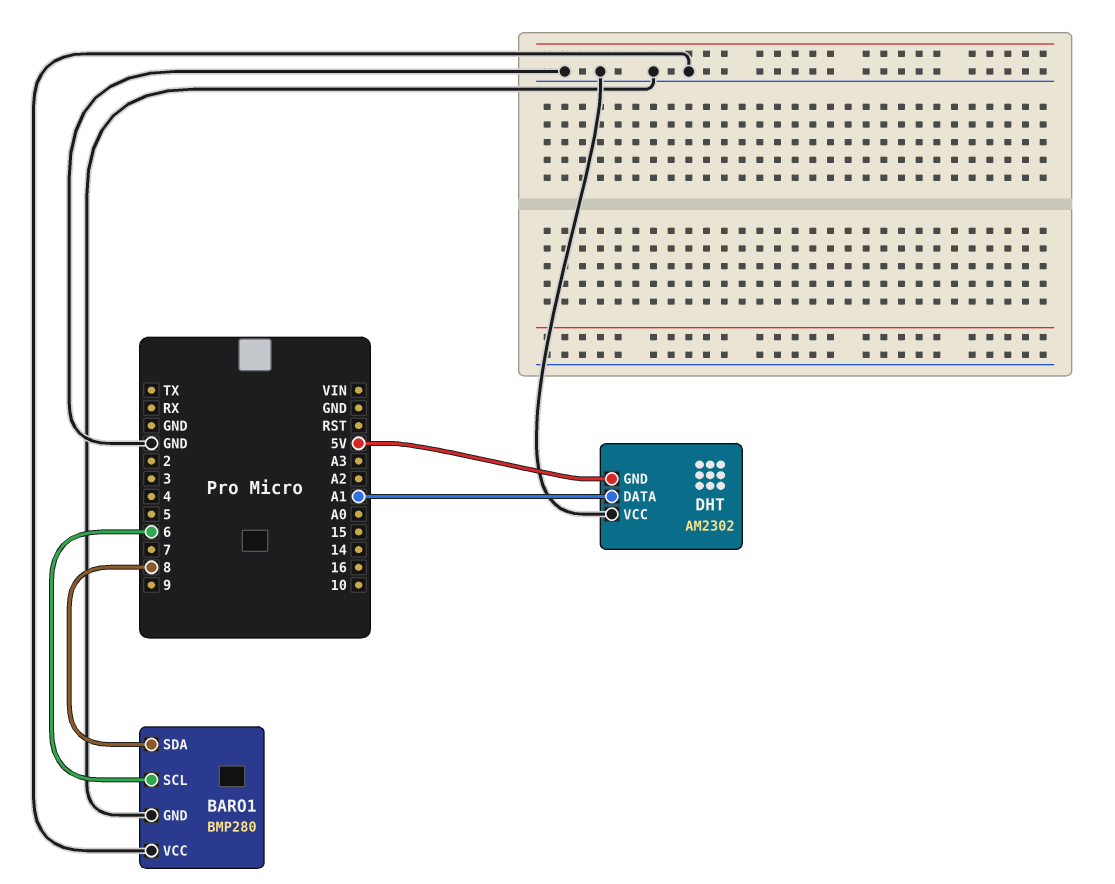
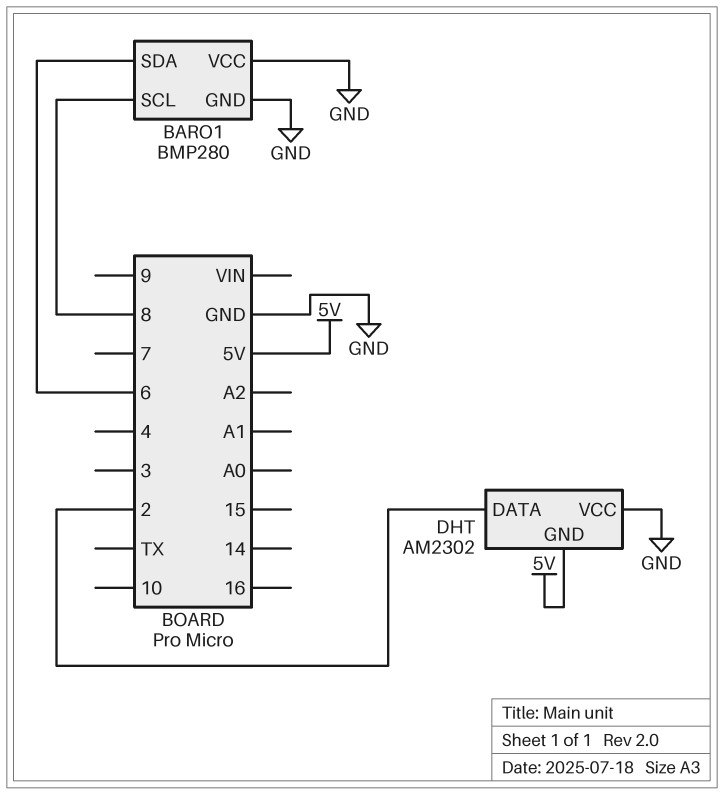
BARO1 pin SCL: 6 -> 8
BARO1 pin SDA: 8 -> 6
DHT pin DATA: A1 -> 2

